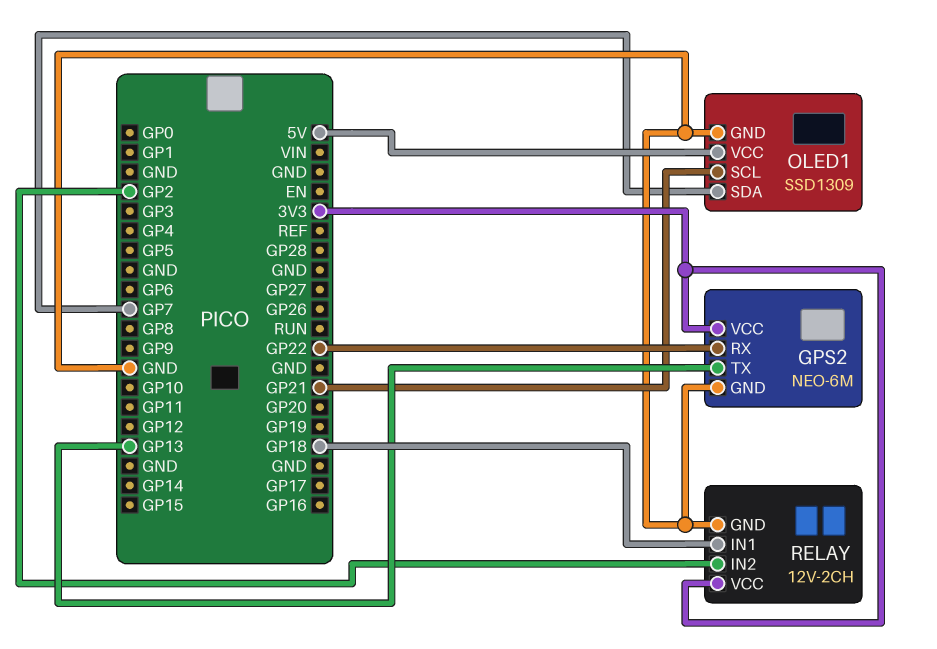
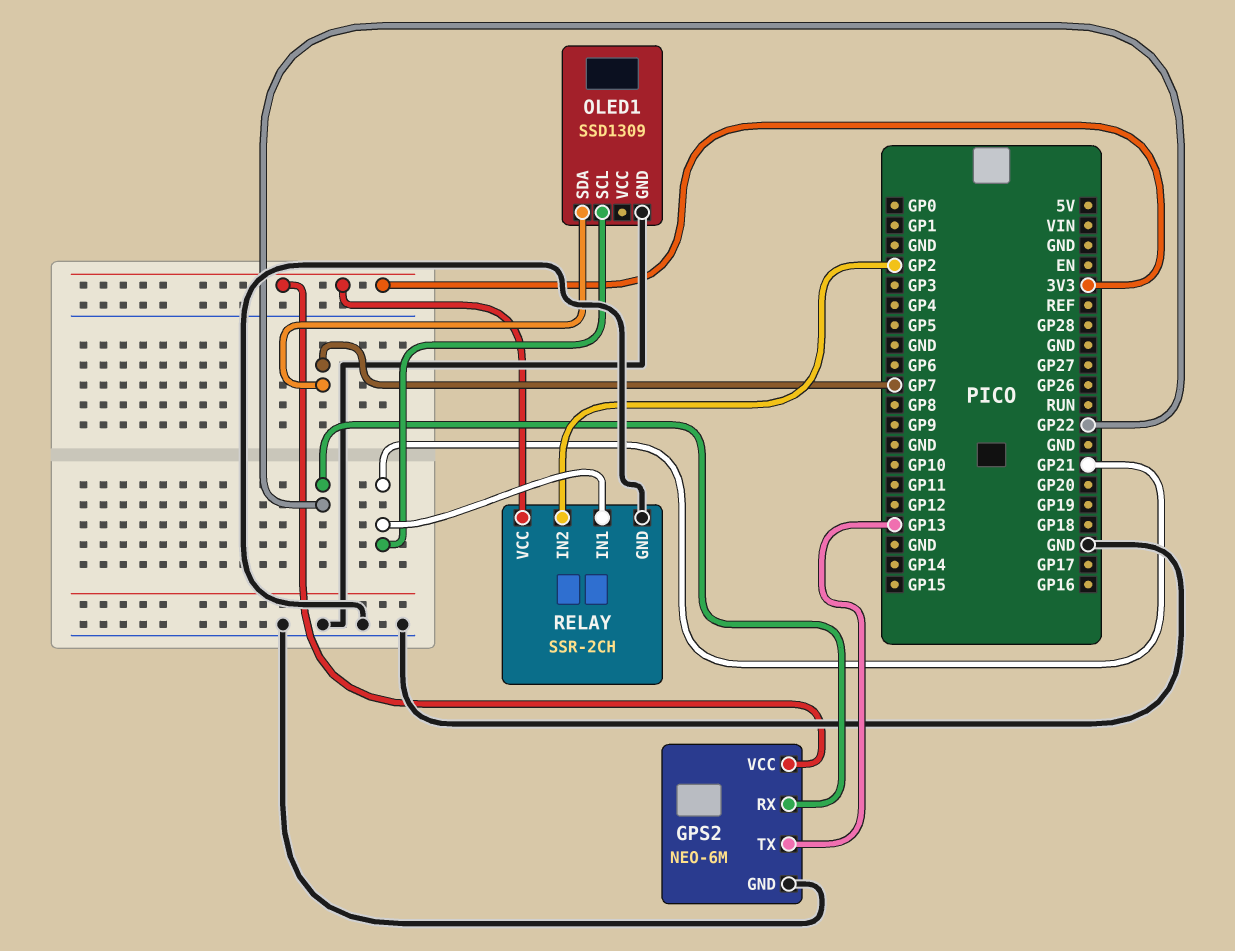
OLED1 pin VCC: 5V -> none
RELAY: 12V-2CH -> SSR-2CH
RELAY pin IN1: GP18 -> GP21

